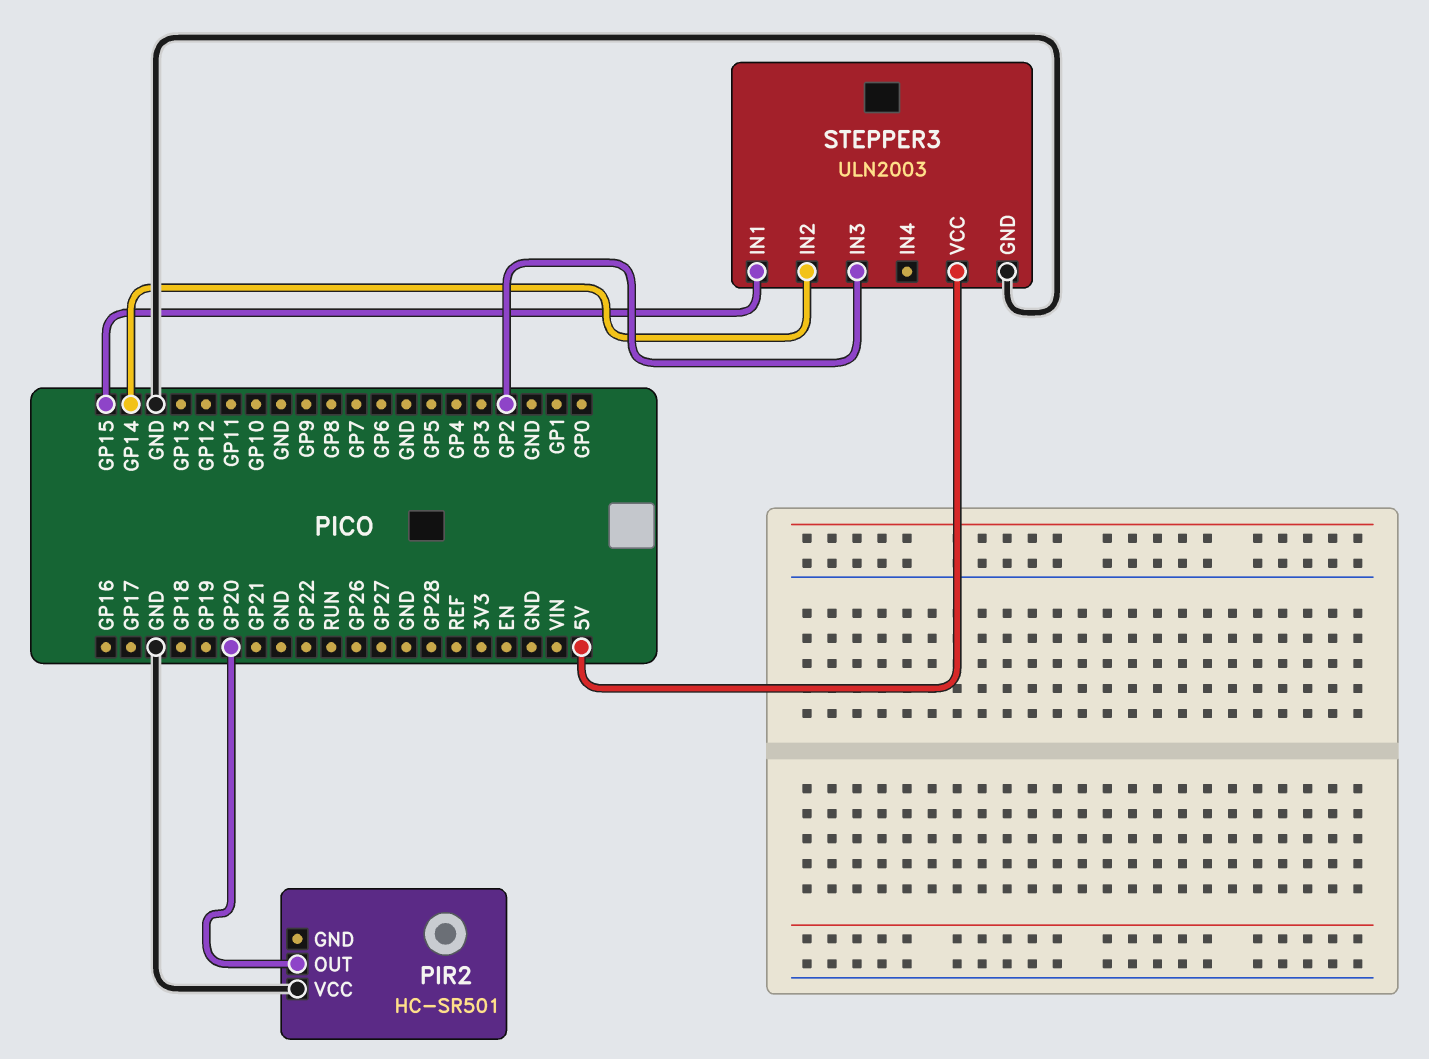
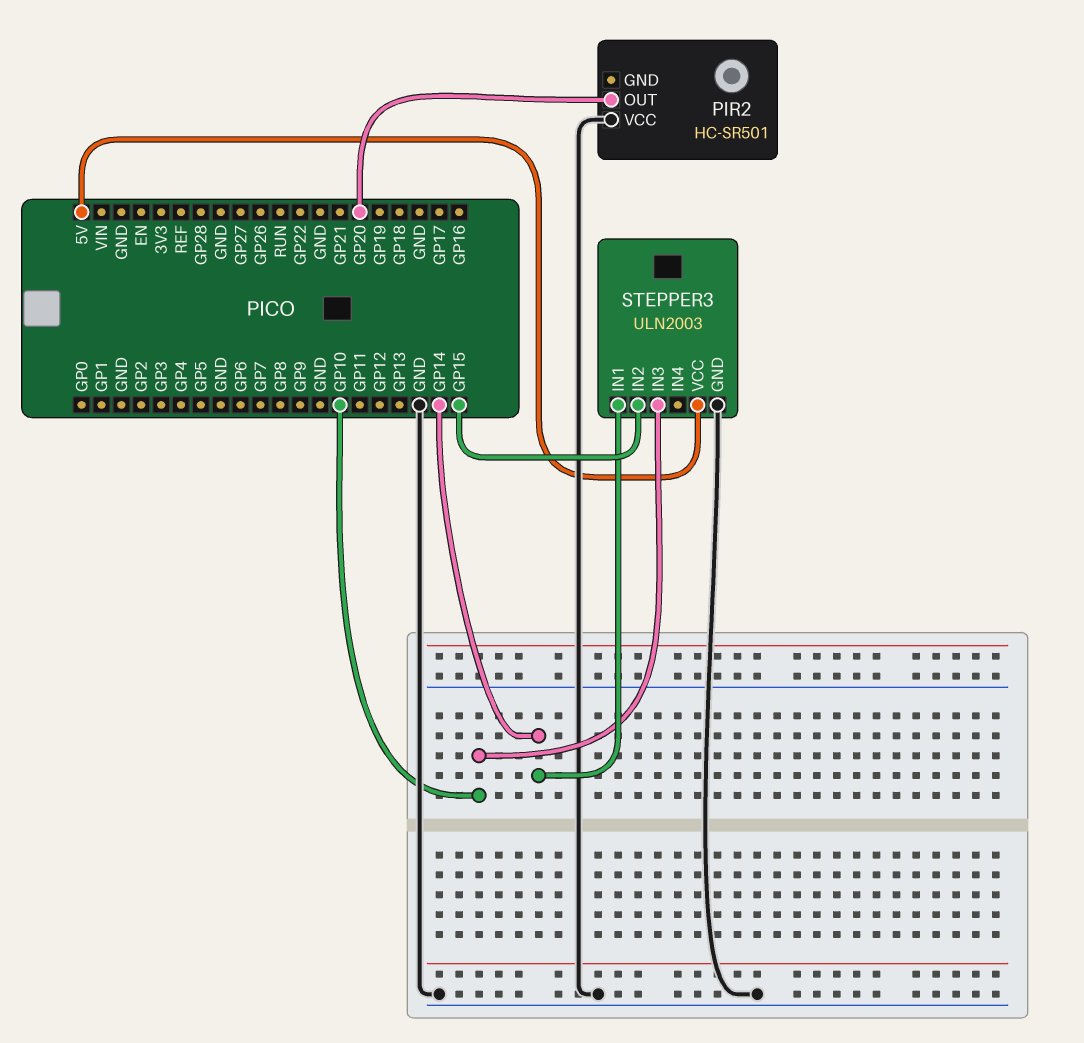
STEPPER3 pin IN1: GP15 -> GP14
STEPPER3 pin IN2: GP14 -> GP15
STEPPER3 pin IN3: GP2 -> GP10

